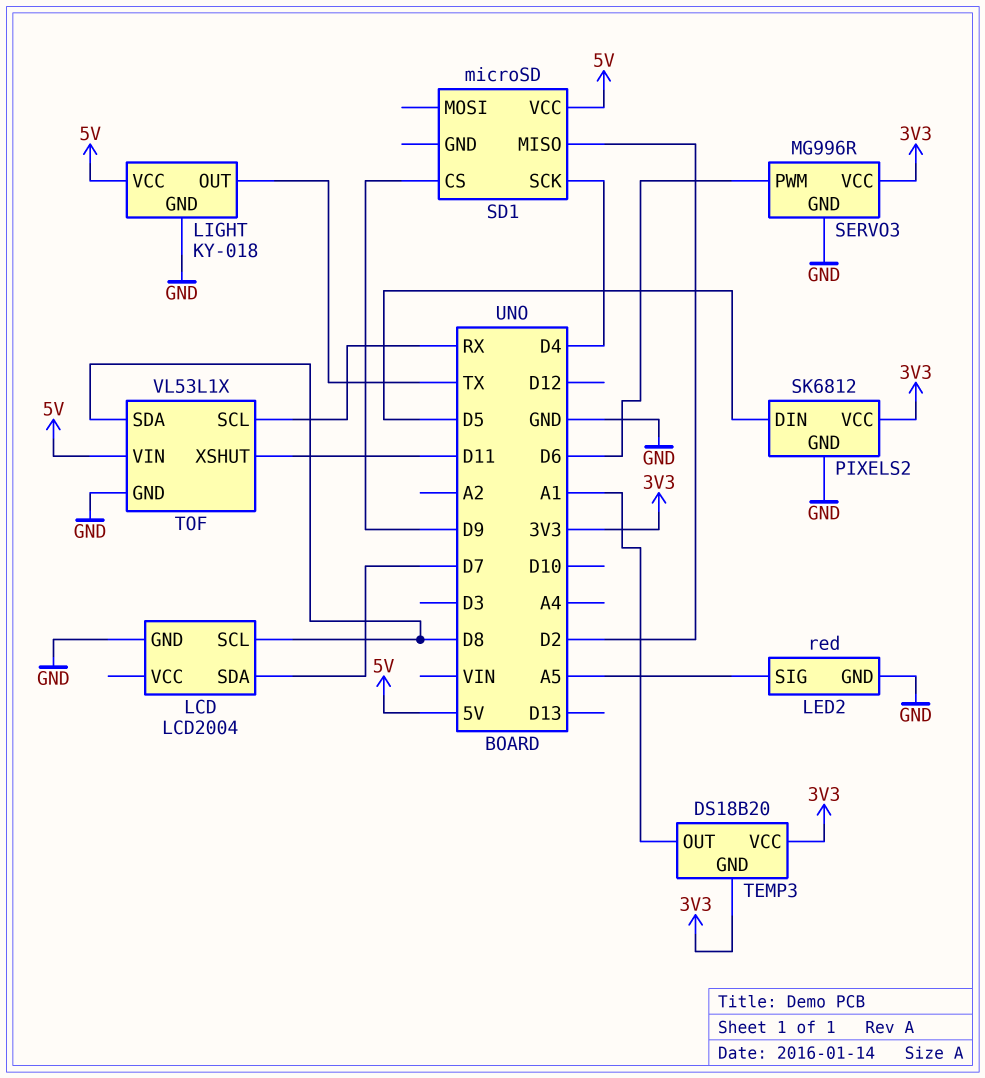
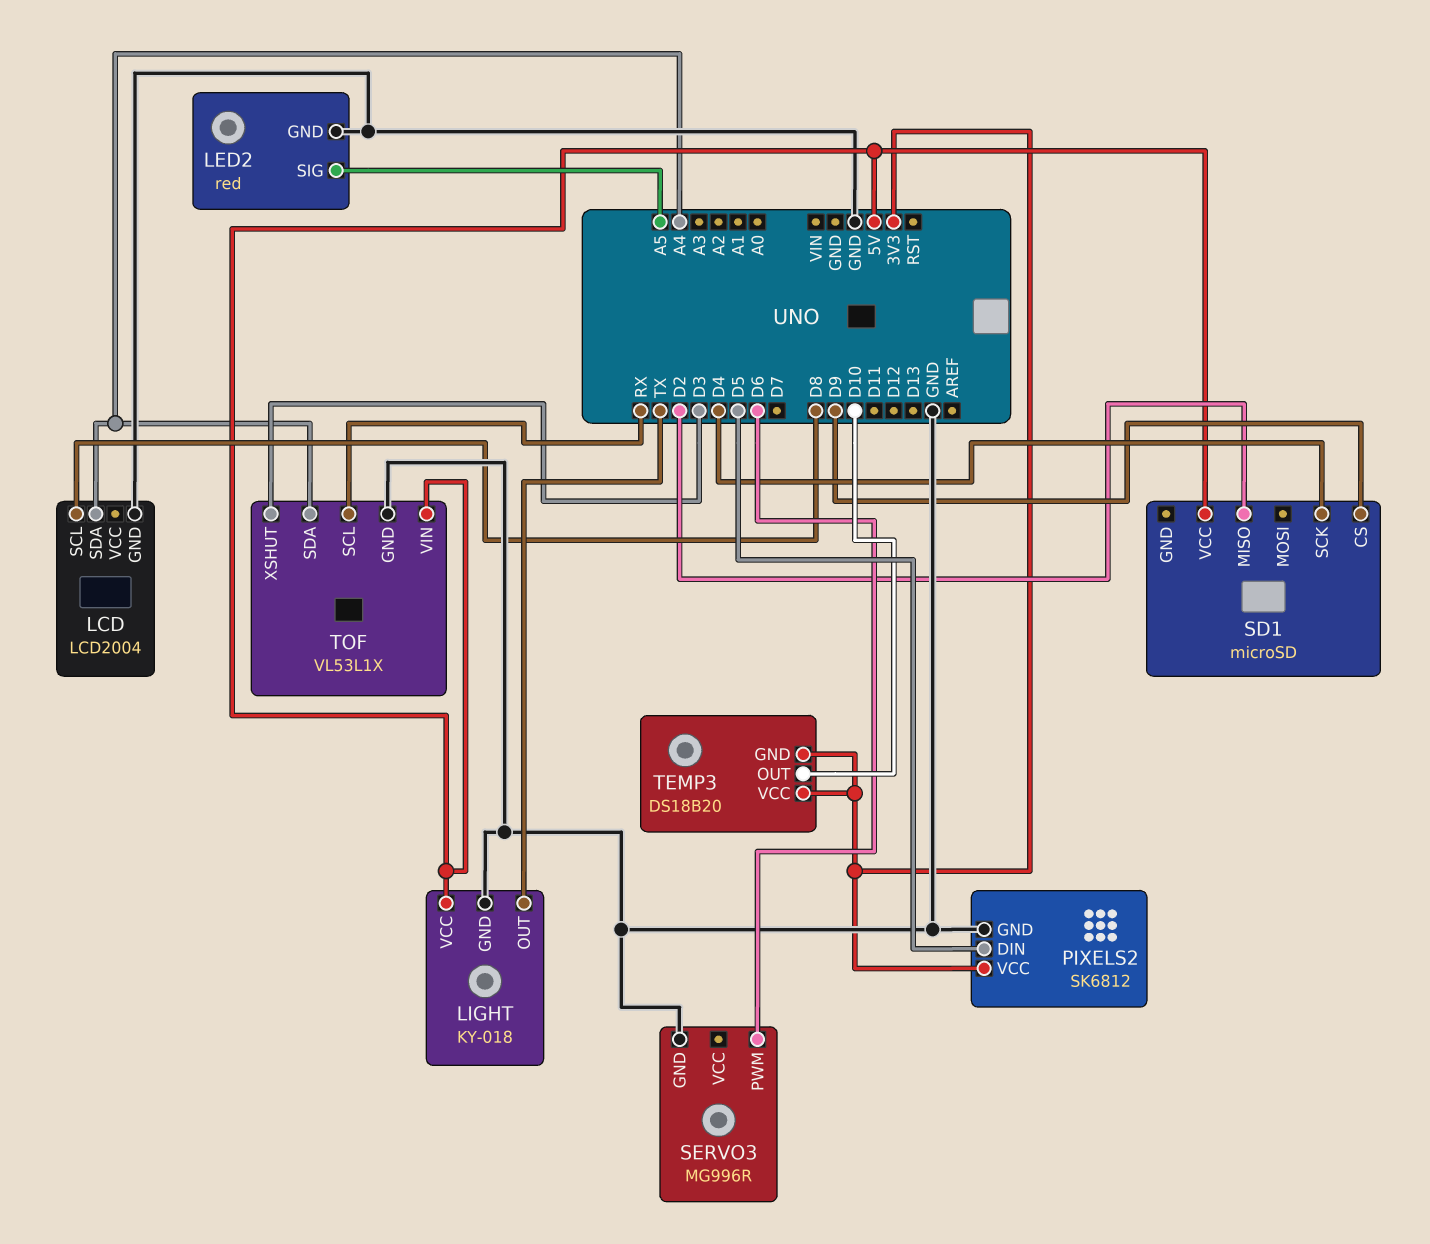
LCD pin SDA: D7 -> A4
SERVO3 pin VCC: 3V3 -> none
TEMP3 pin OUT: A1 -> D10
TOF pin SDA: D8 -> A4
TOF pin XSHUT: D11 -> D3

